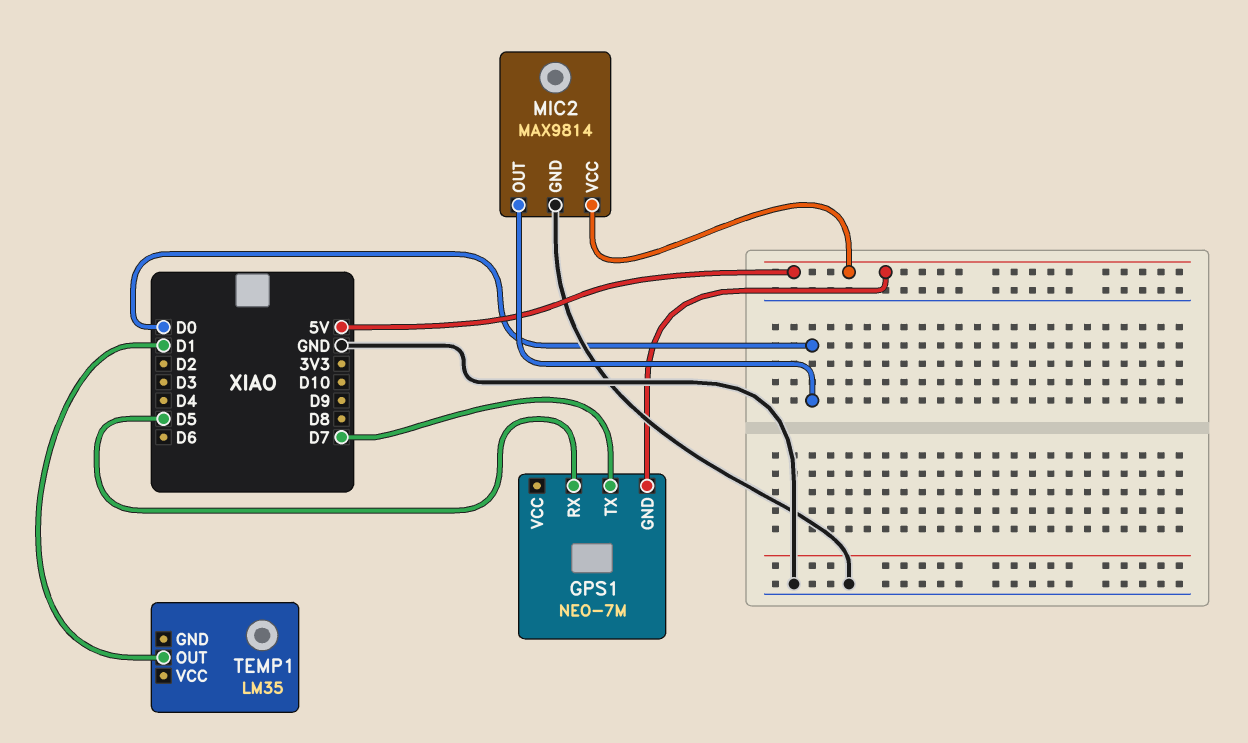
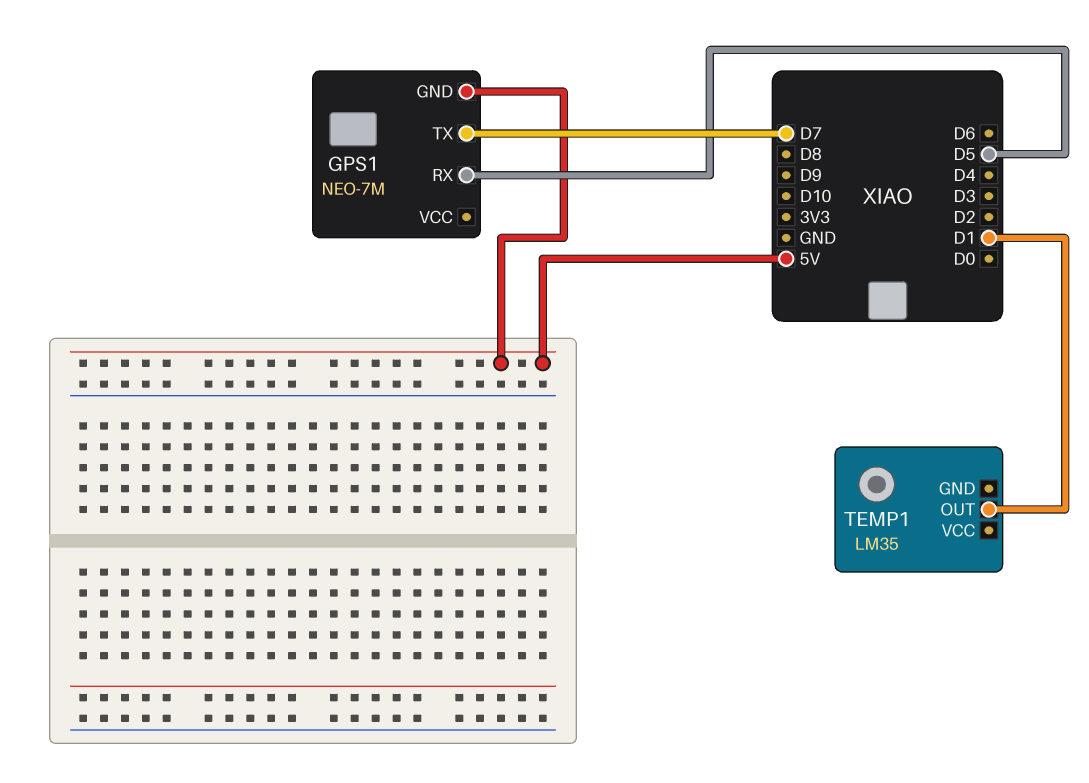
MIC2: MAX9814 -> none
MIC2 pin GND: GND -> none
MIC2 pin OUT: D0 -> none
MIC2 pin VCC: 5V -> none

